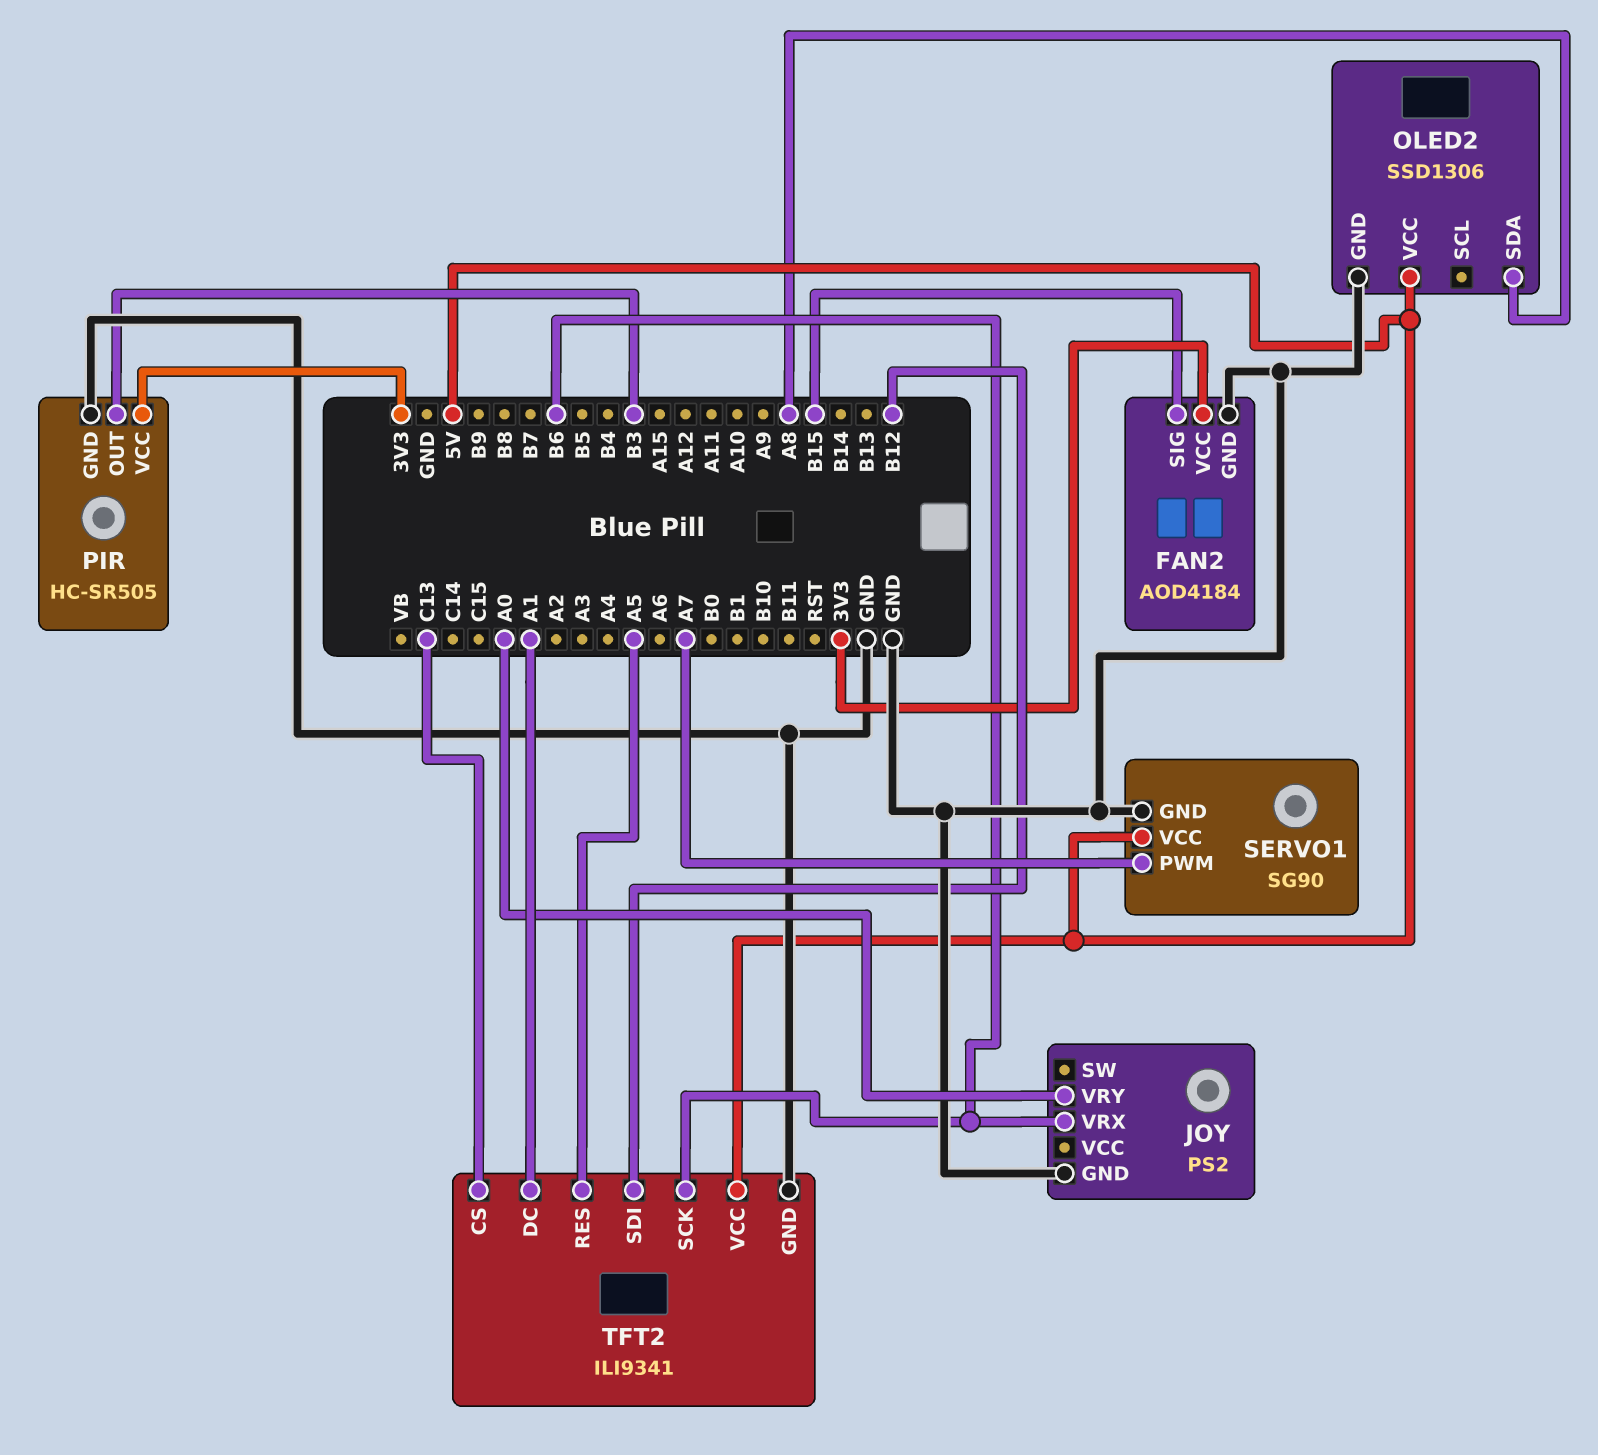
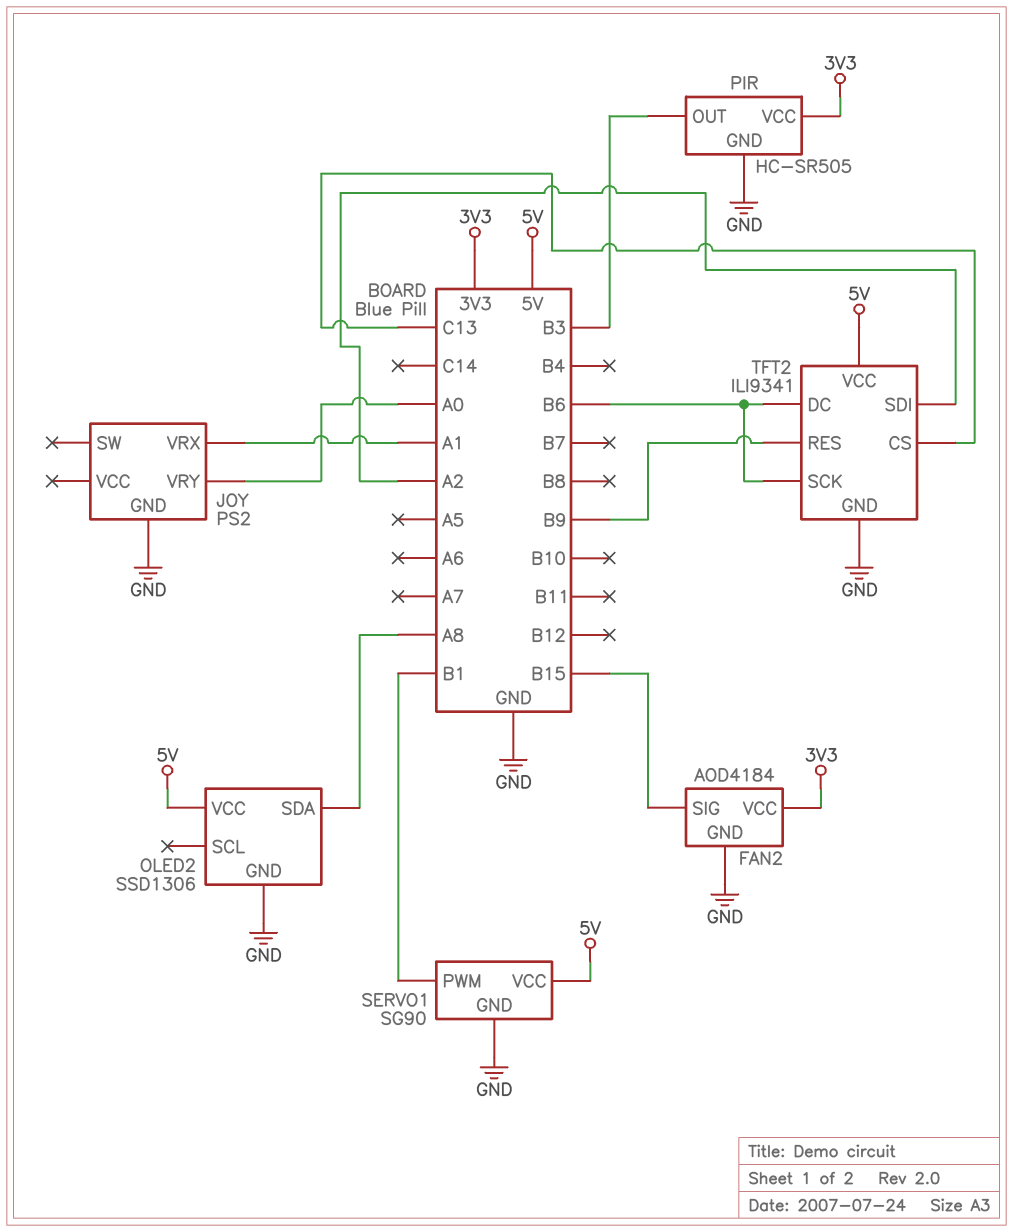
JOY pin VRX: B6 -> A1
SERVO1 pin PWM: A7 -> B1
TFT2 pin DC: A1 -> B6
TFT2 pin RES: A5 -> B9
TFT2 pin SDI: B12 -> A2

